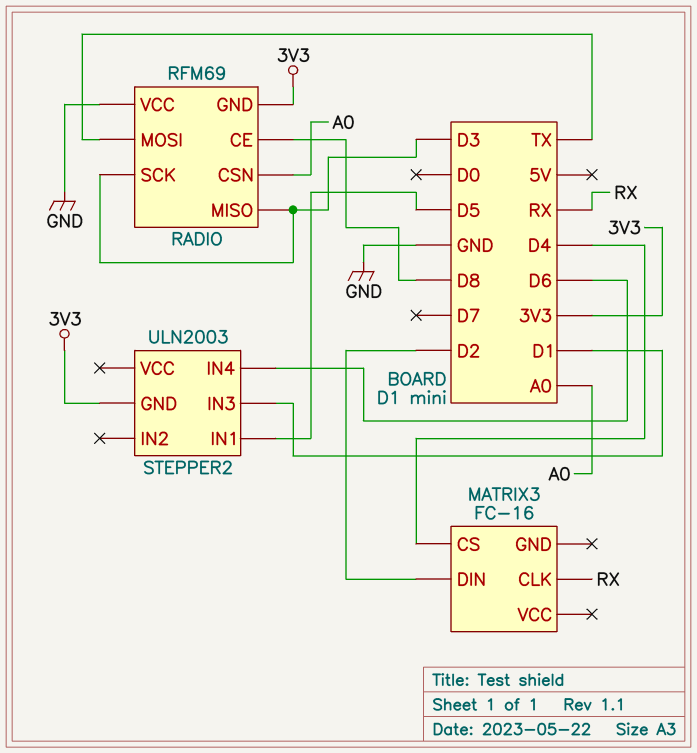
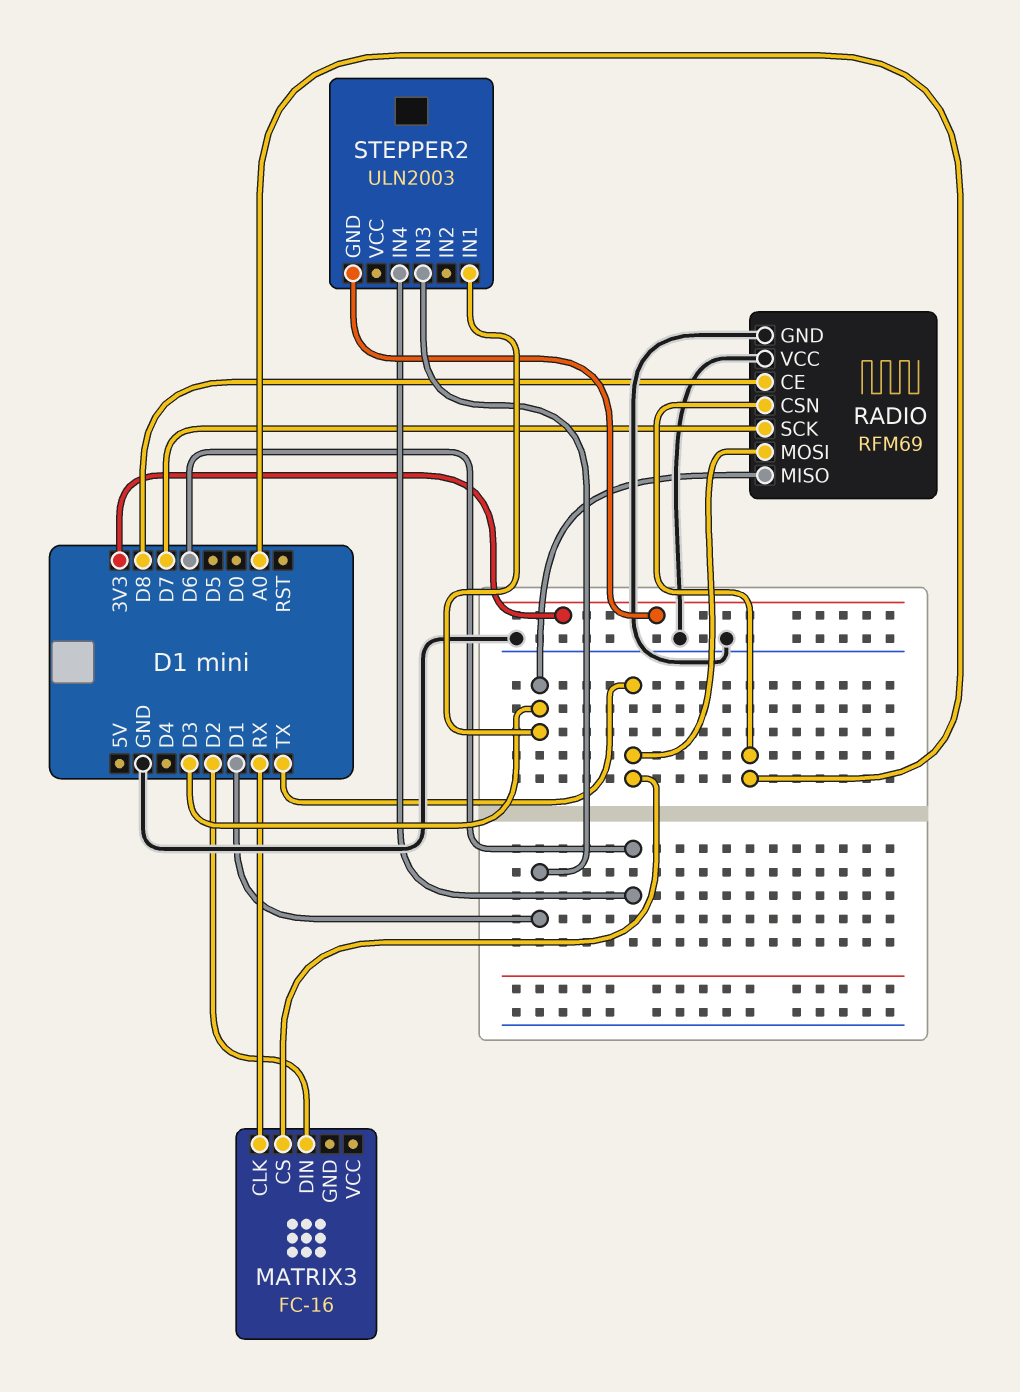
MATRIX3 pin CS: D4 -> TX
RADIO pin GND: 3V3 -> GND
RADIO pin SCK: D3 -> D7
STEPPER2 pin IN1: D5 -> D3

